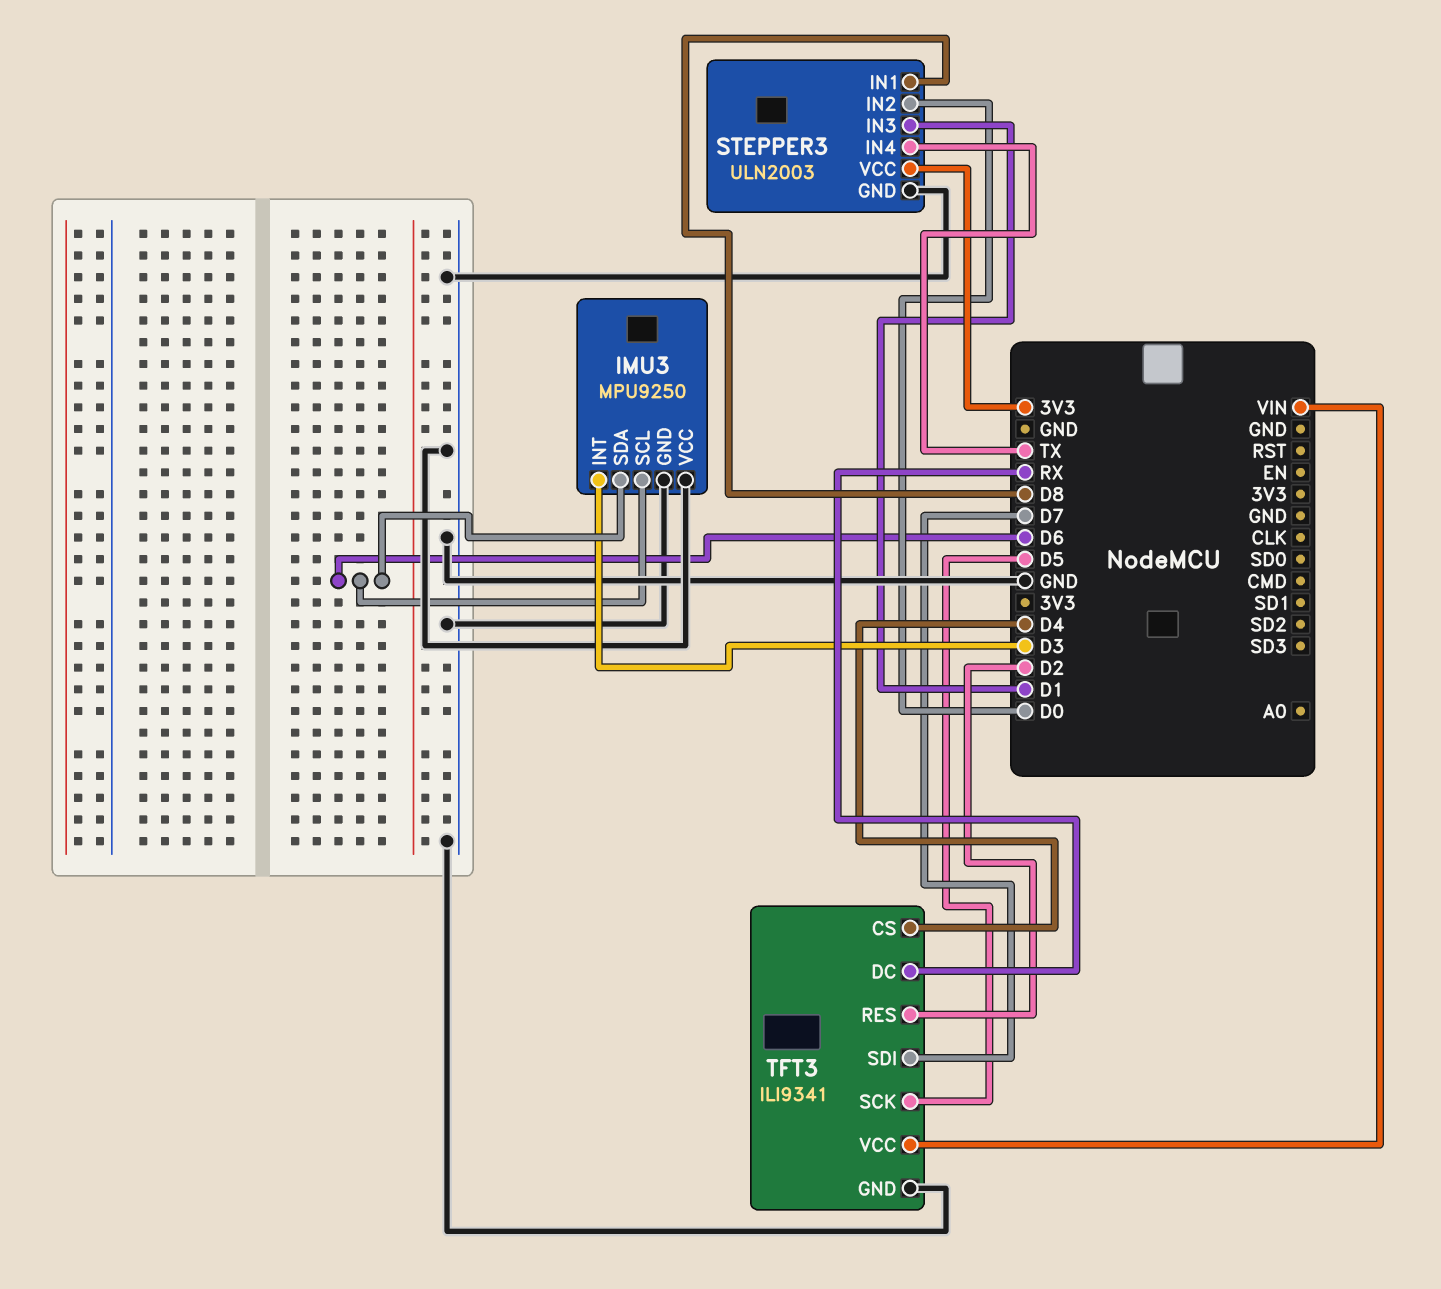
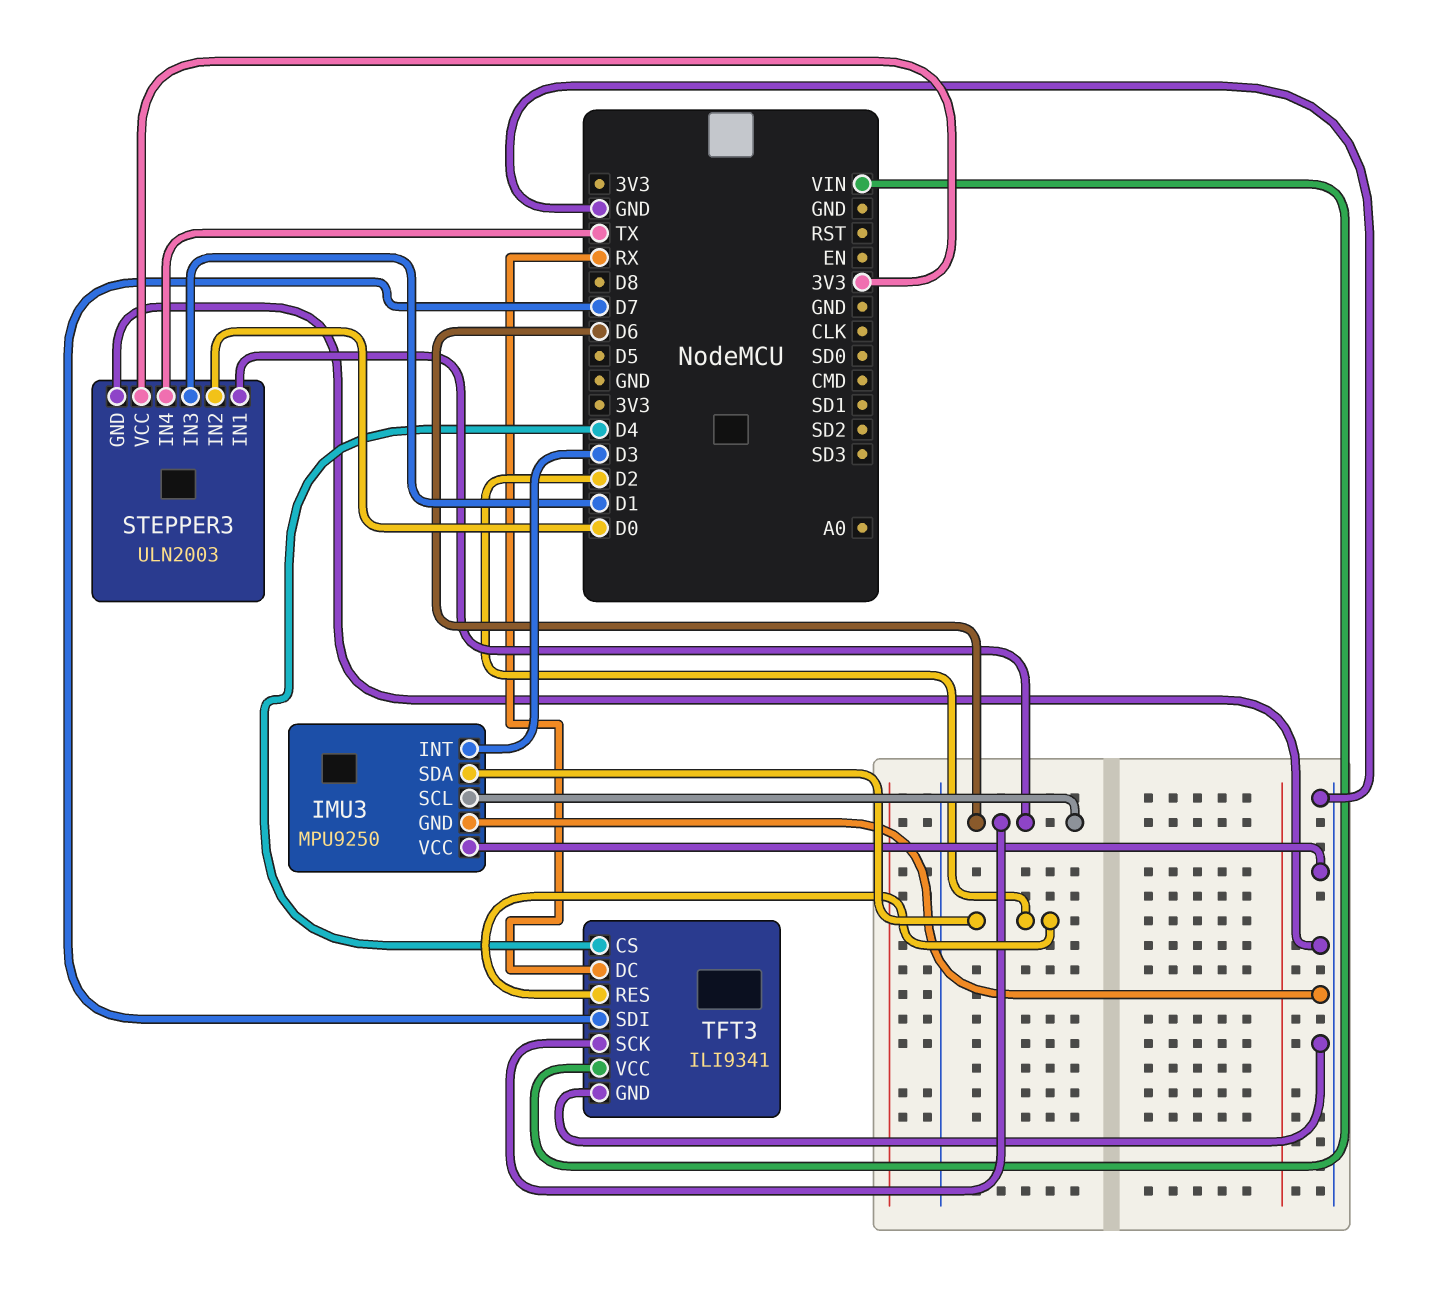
IMU3 pin SDA: D6 -> D2
STEPPER3 pin IN1: D8 -> D6
TFT3 pin SCK: D5 -> D6

